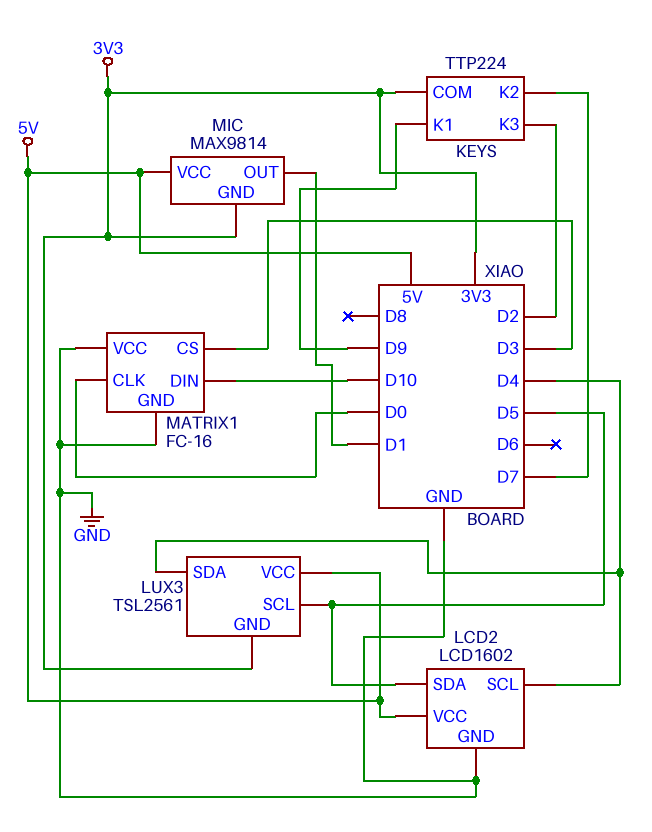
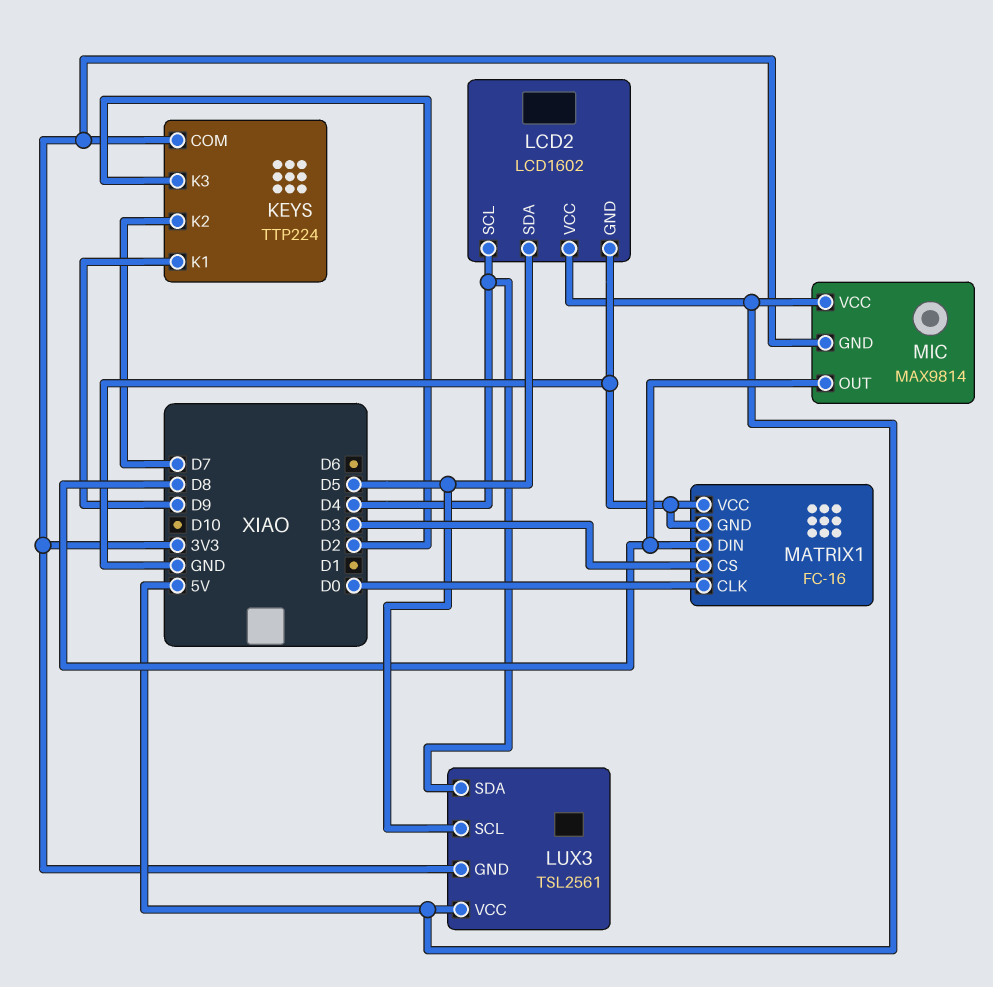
MATRIX1 pin DIN: D10 -> D8
MIC pin OUT: D1 -> D8

